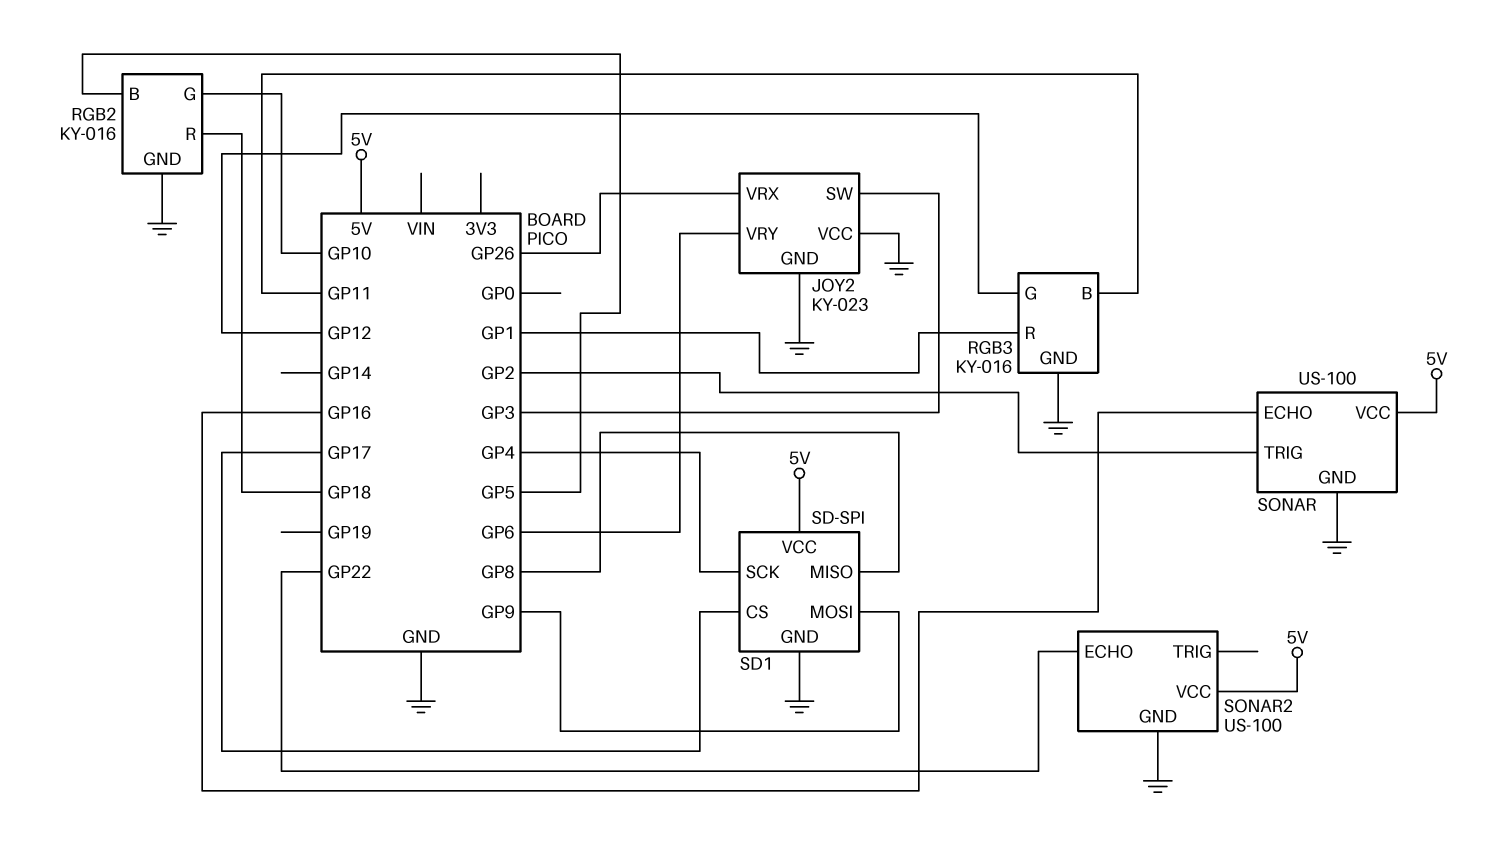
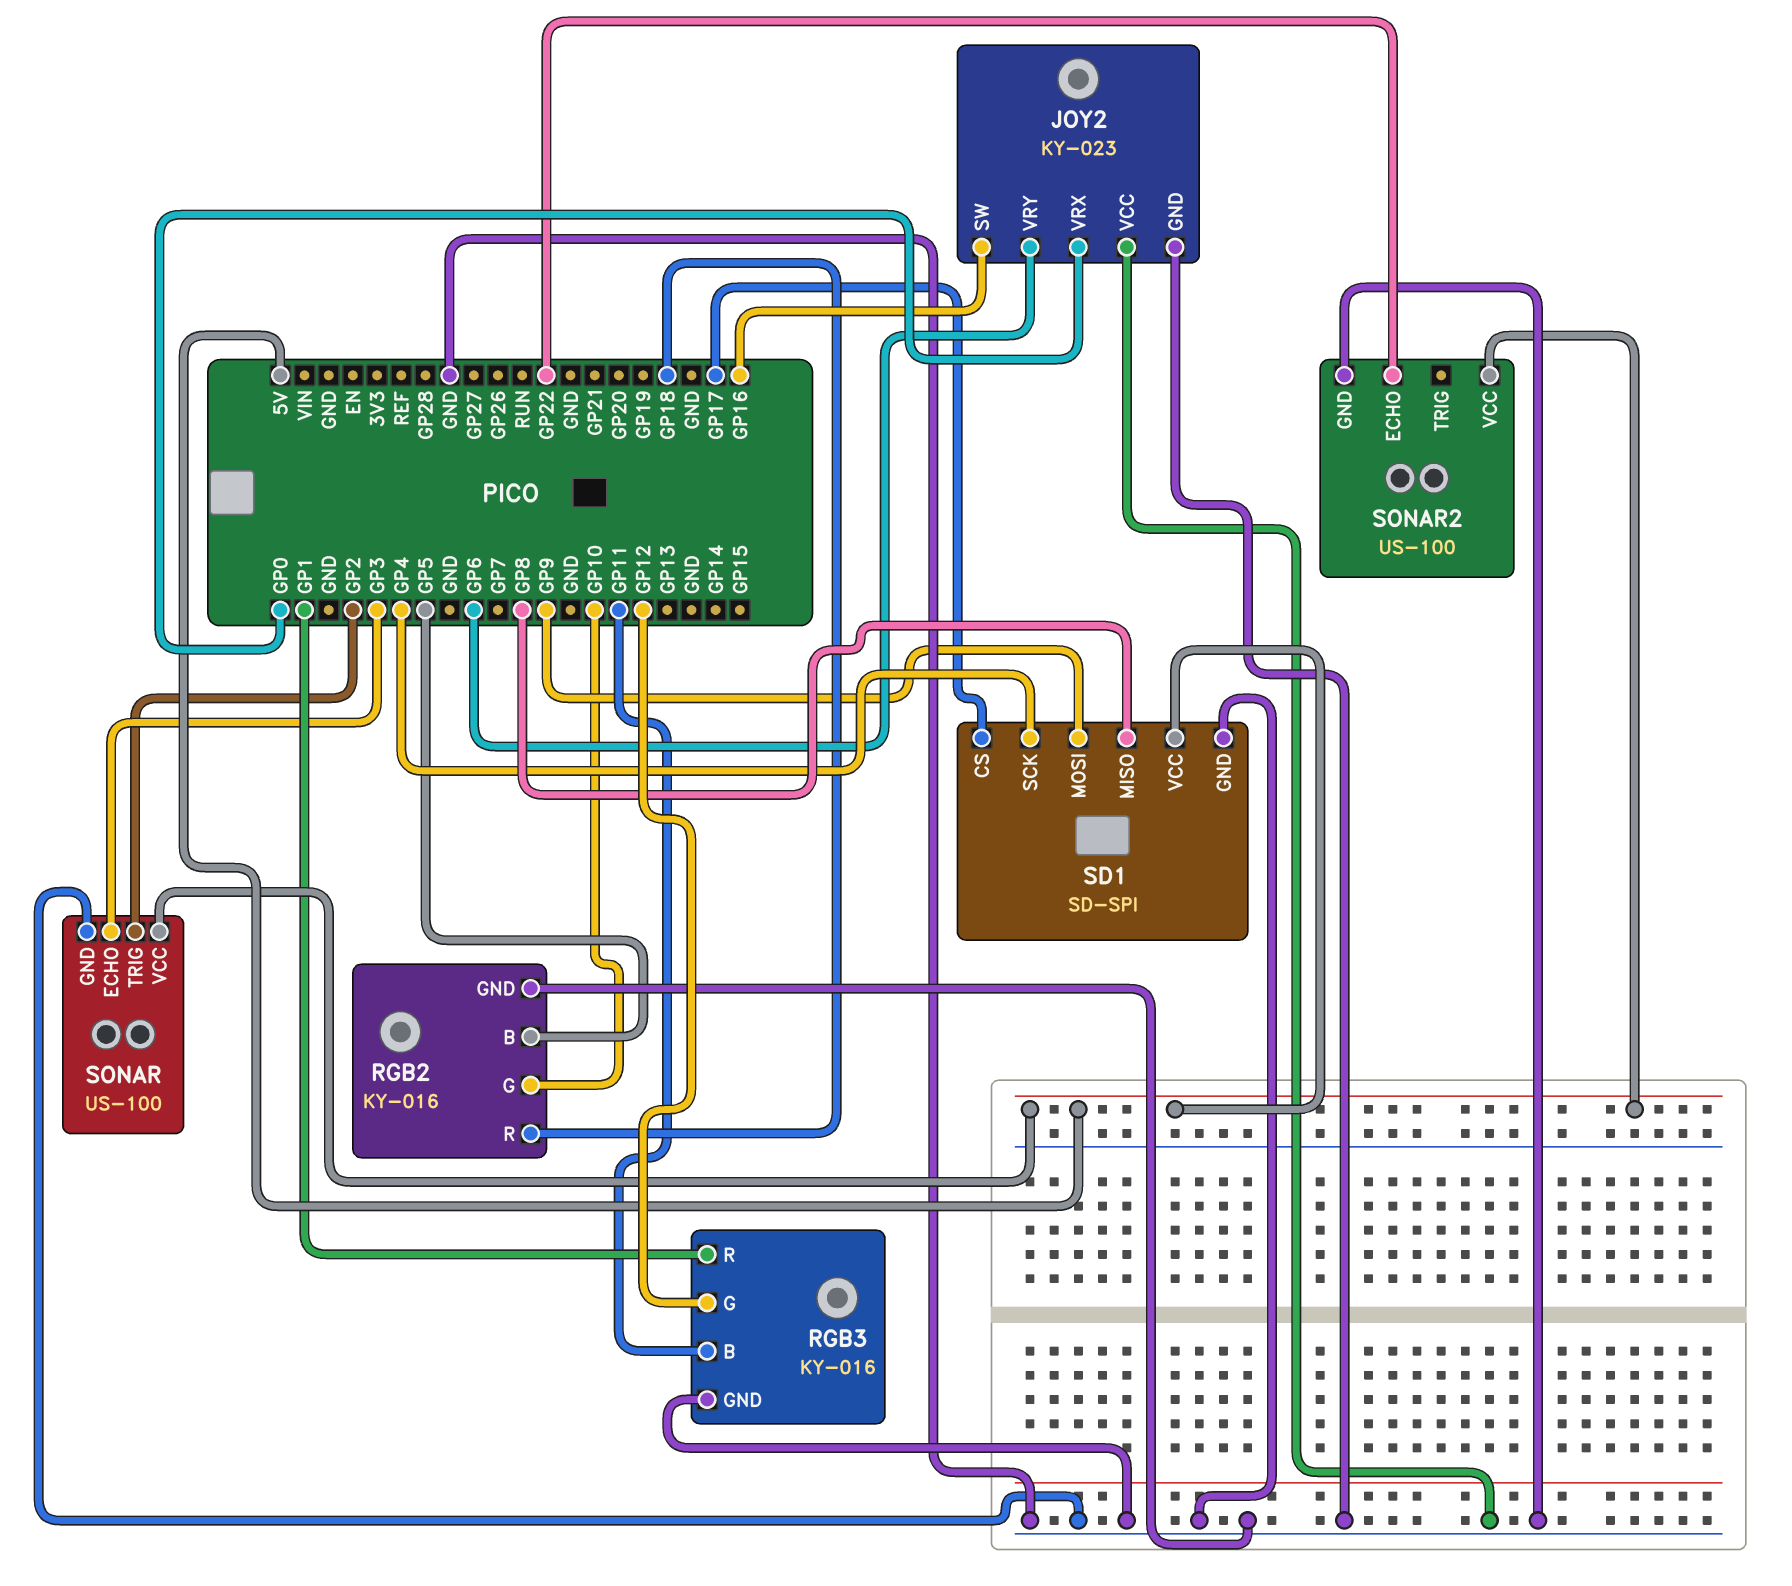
JOY2 pin SW: GP3 -> GP16
JOY2 pin VRX: GP26 -> GP0
SONAR pin ECHO: GP16 -> GP3

